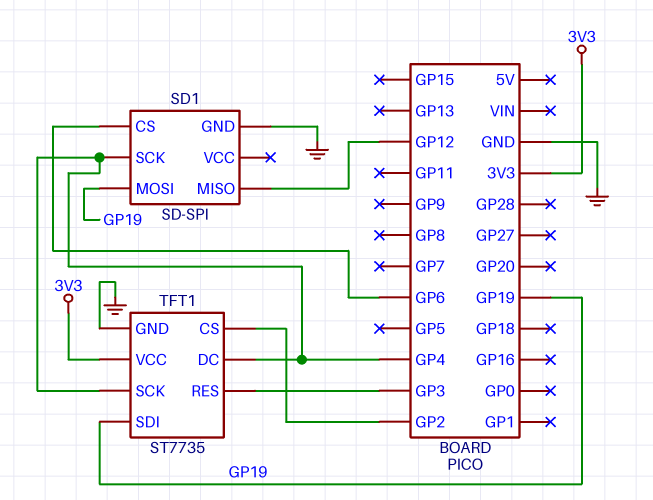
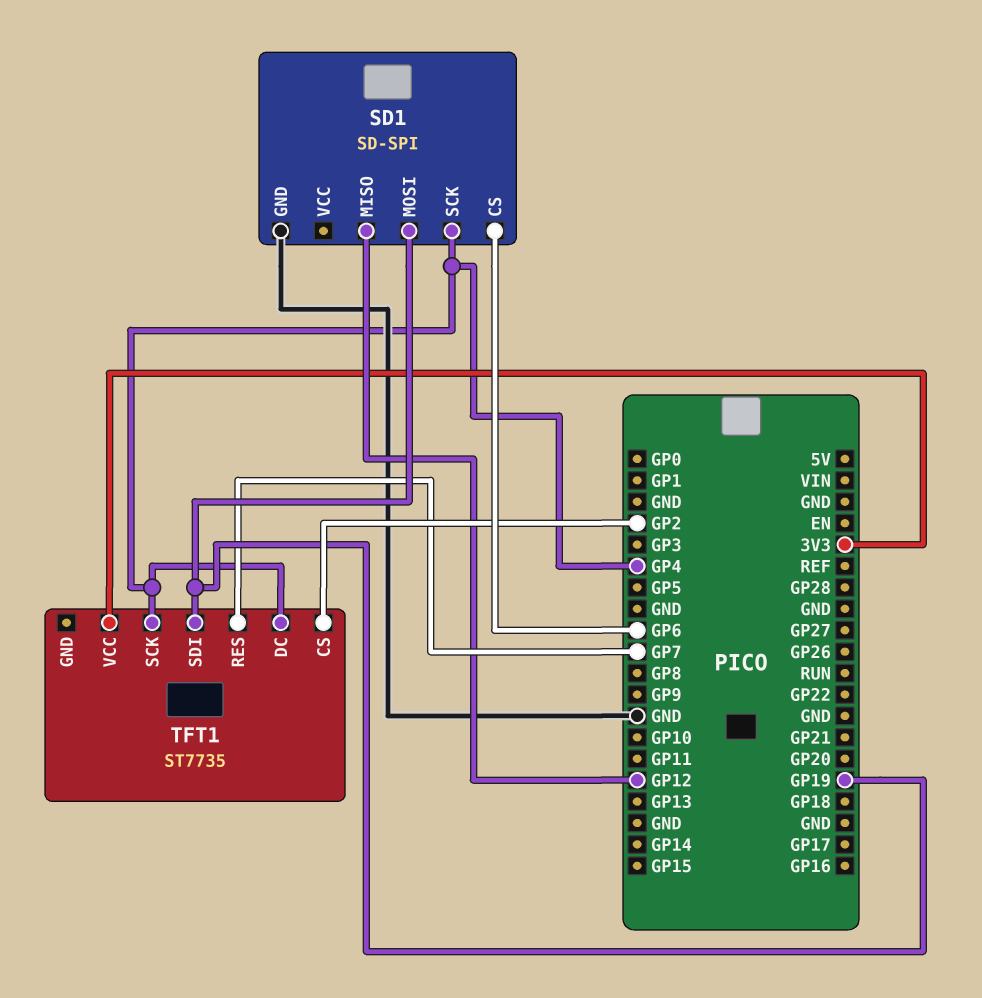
TFT1 pin GND: GND -> none
TFT1 pin RES: GP3 -> GP7

